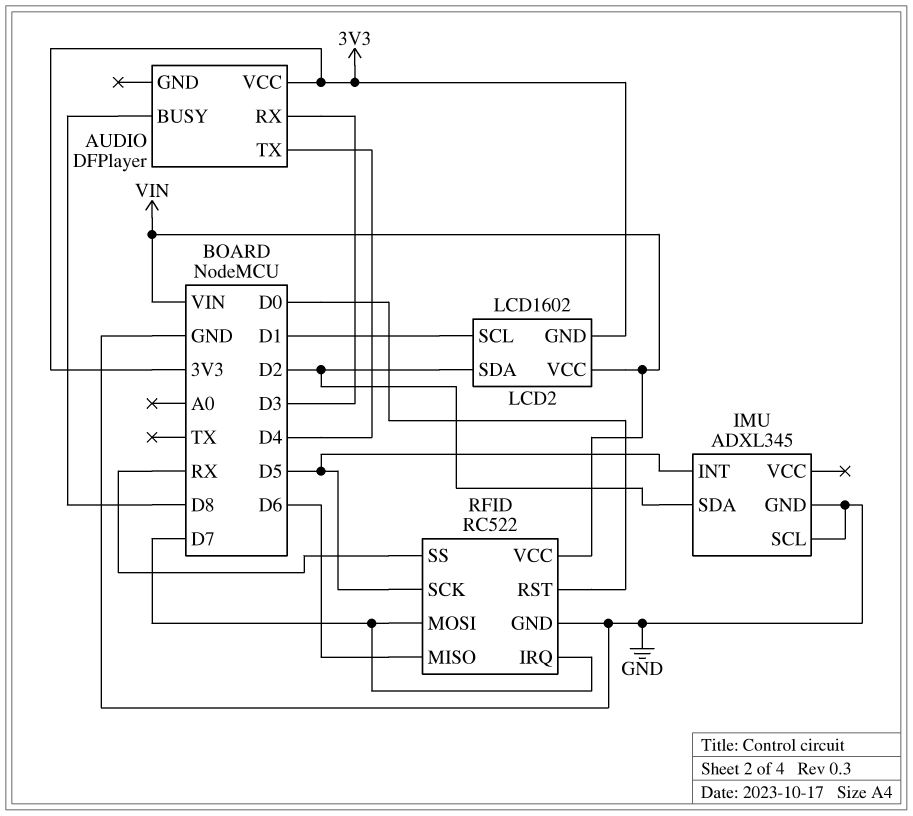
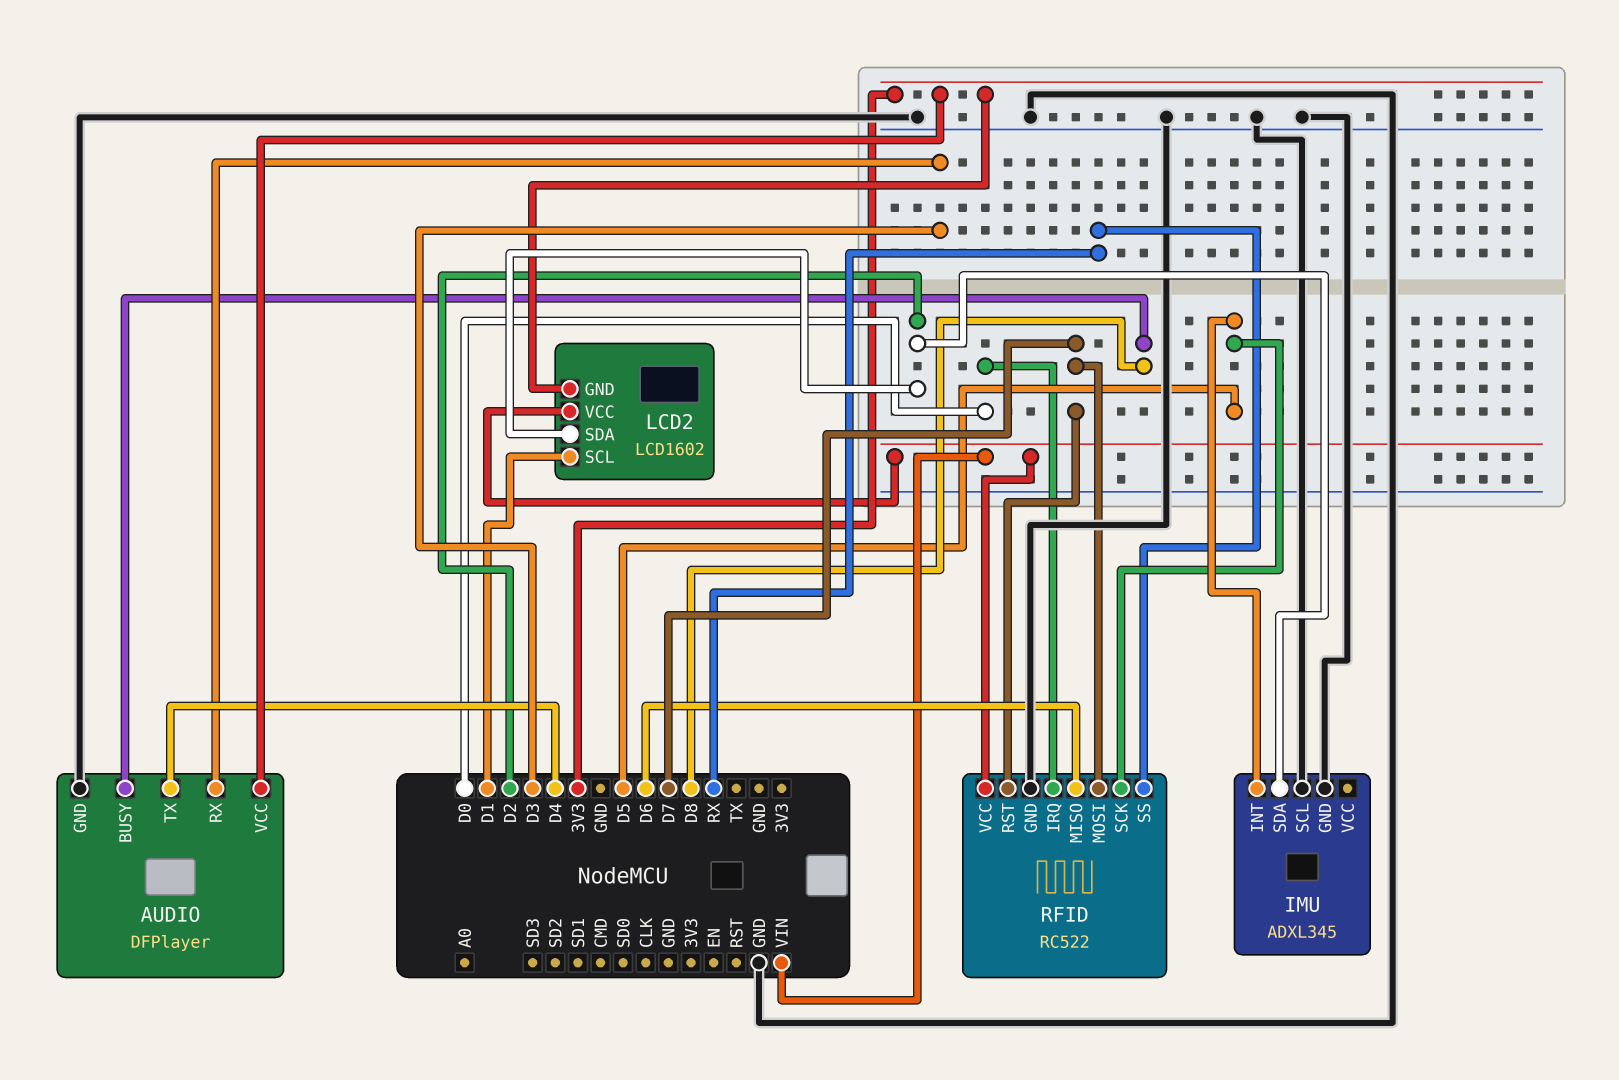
AUDIO pin GND: none -> GND
RFID pin IRQ: D7 -> D0
RFID pin RST: D0 -> D7

